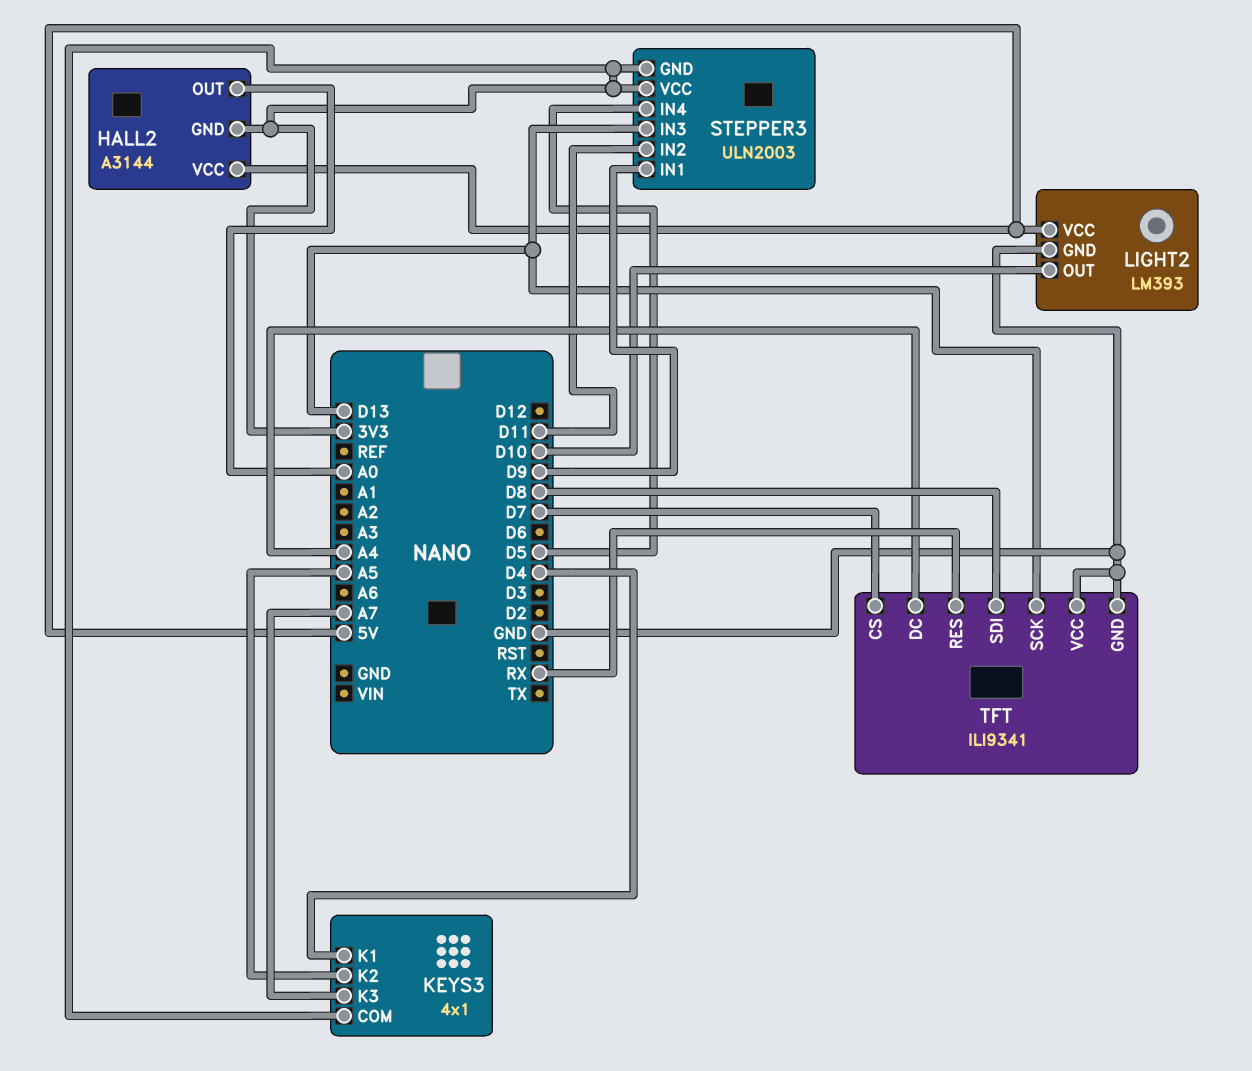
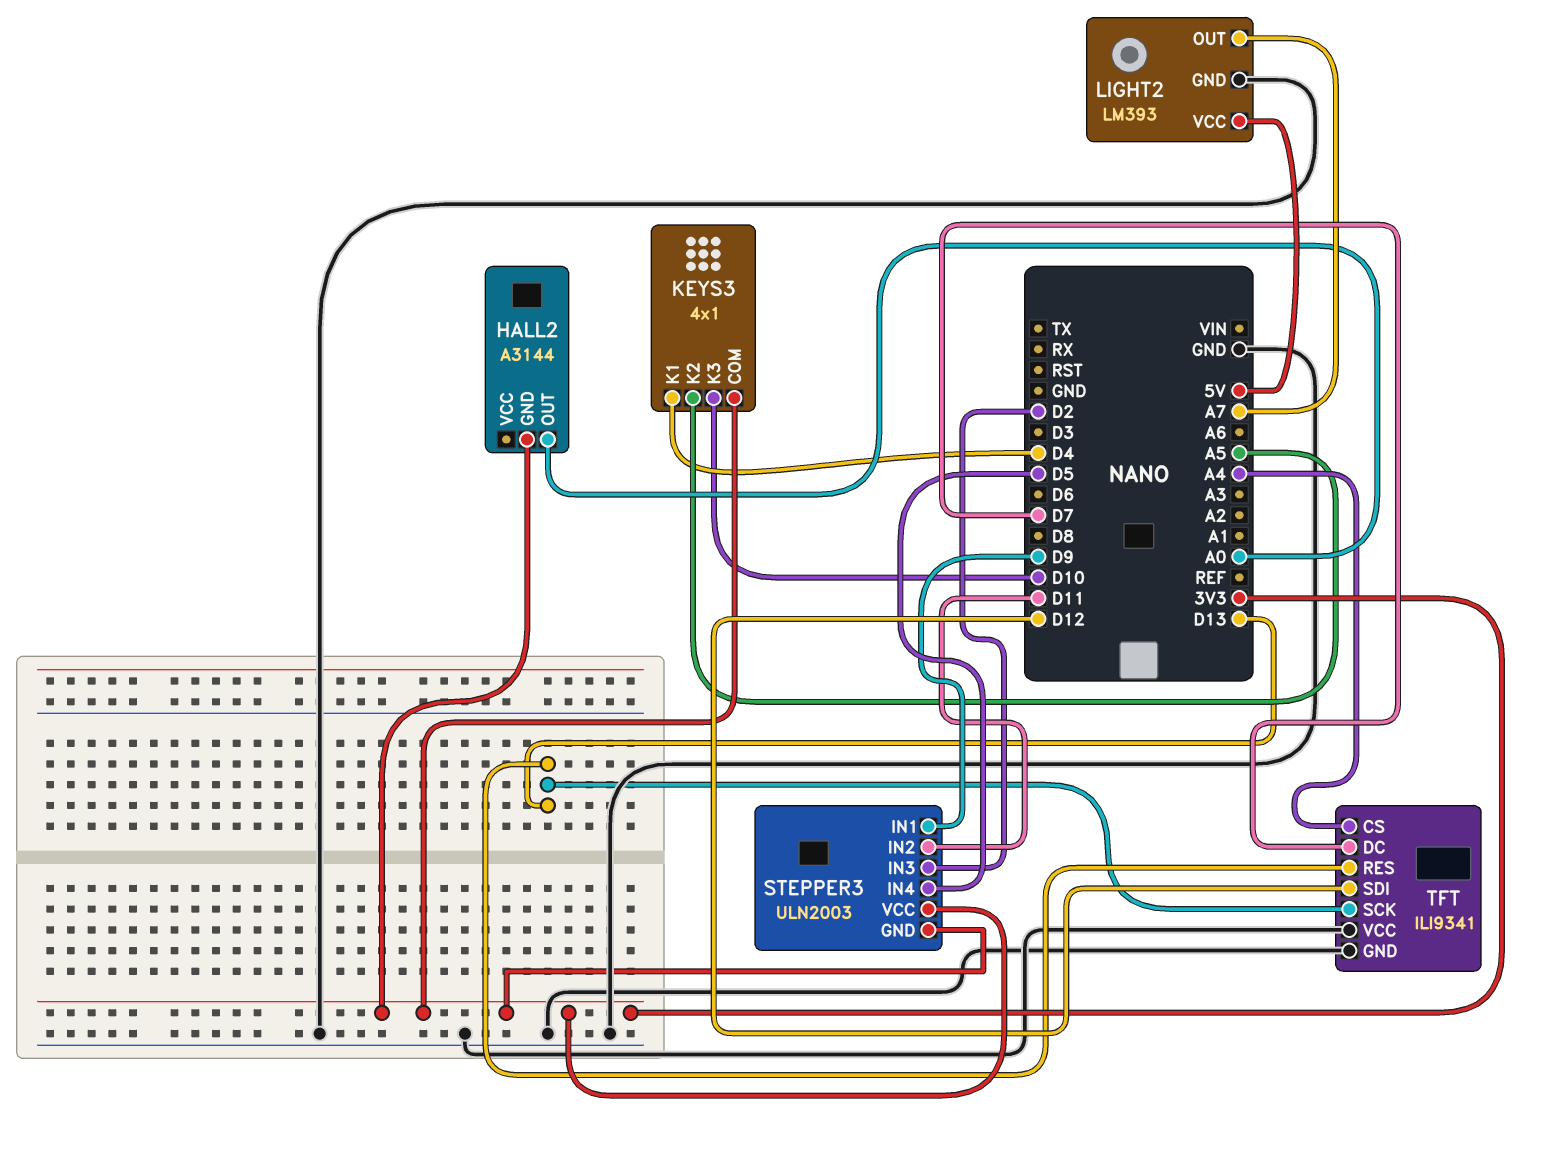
HALL2 pin VCC: 5V -> none
KEYS3 pin K3: A7 -> D10
LIGHT2 pin OUT: D10 -> A7
STEPPER3 pin IN3: D13 -> D2
TFT pin CS: D7 -> A4
TFT pin DC: A4 -> D7
TFT pin RES: RX -> D13
TFT pin SDI: D8 -> D12

